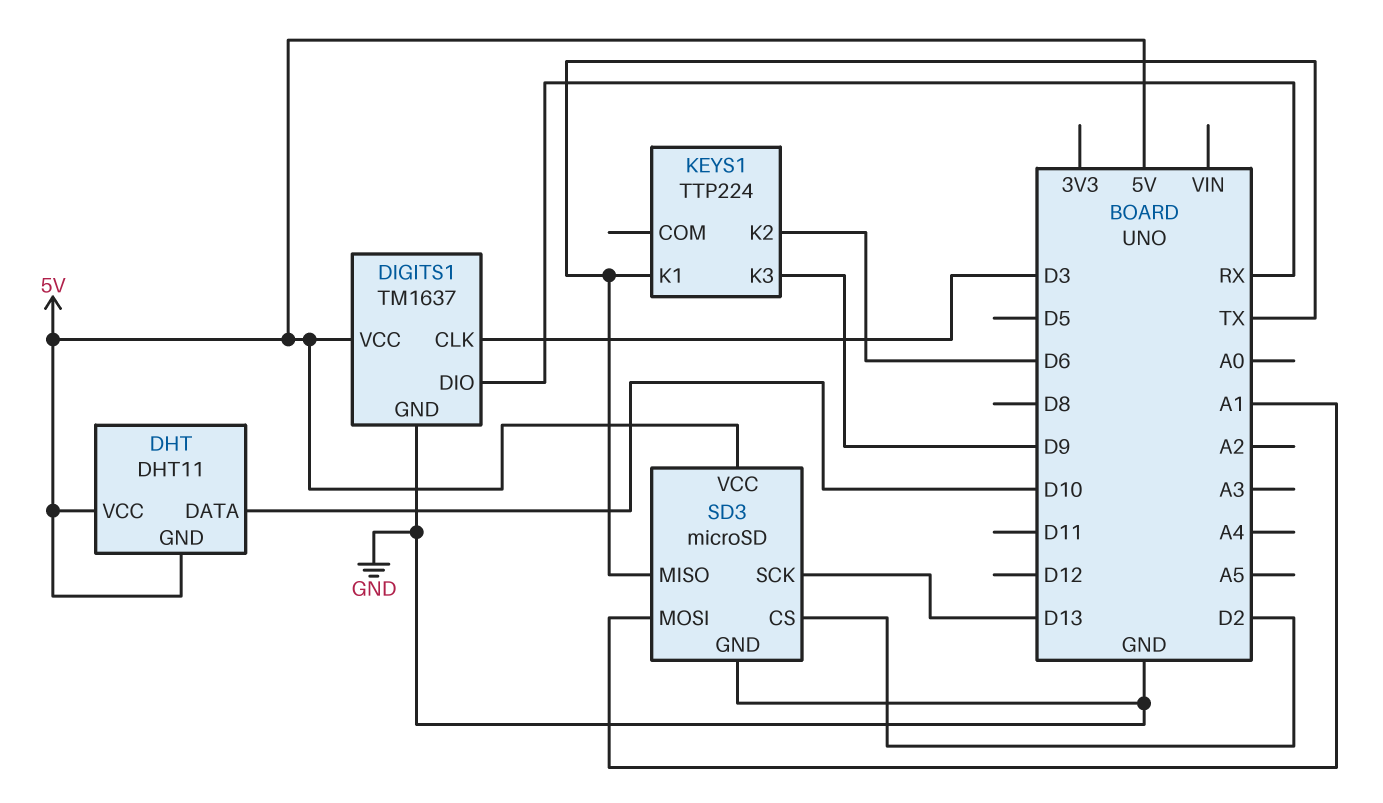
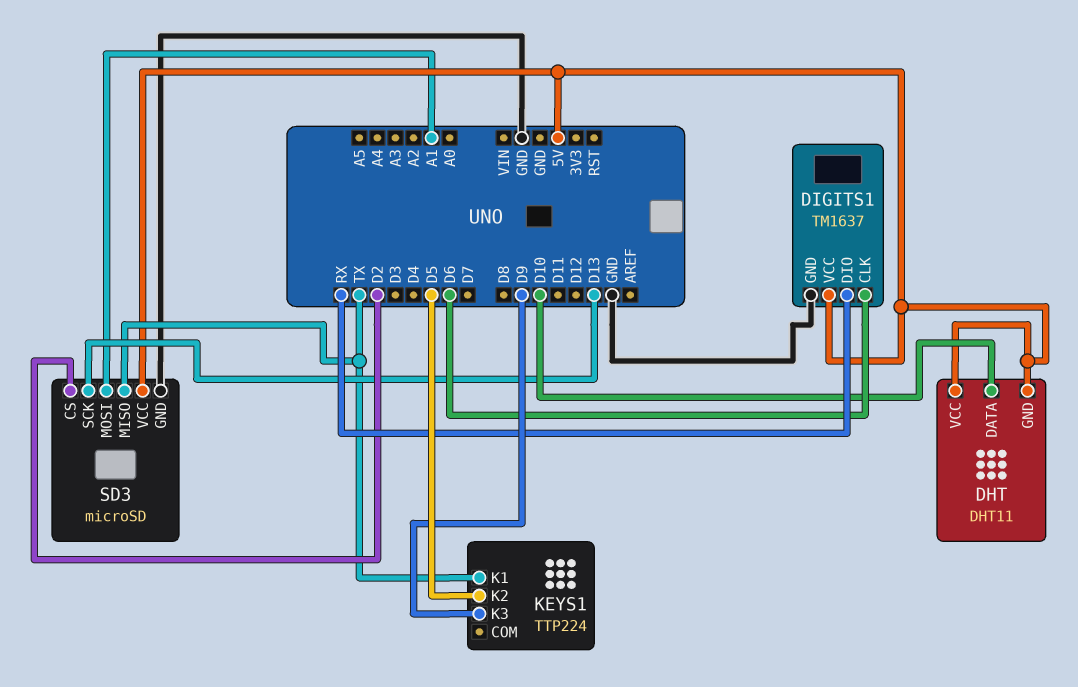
DIGITS1 pin CLK: D3 -> D6
KEYS1 pin K2: D6 -> D5

